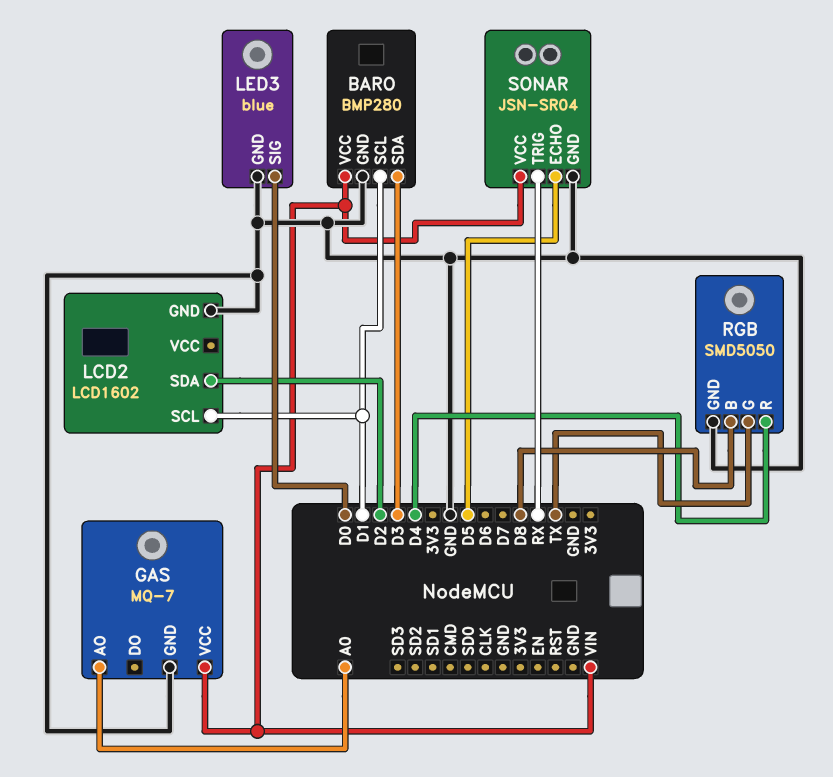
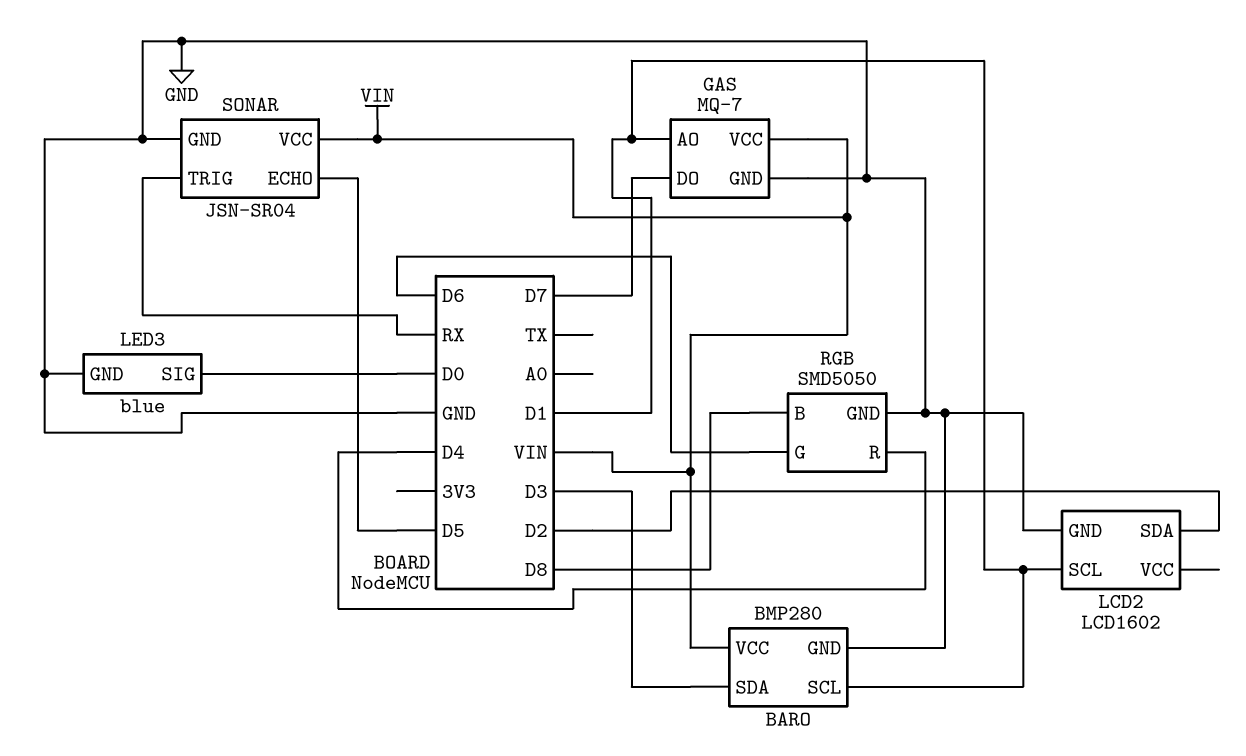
GAS pin AO: A0 -> D1
GAS pin DO: none -> D7
RGB pin G: TX -> D6

